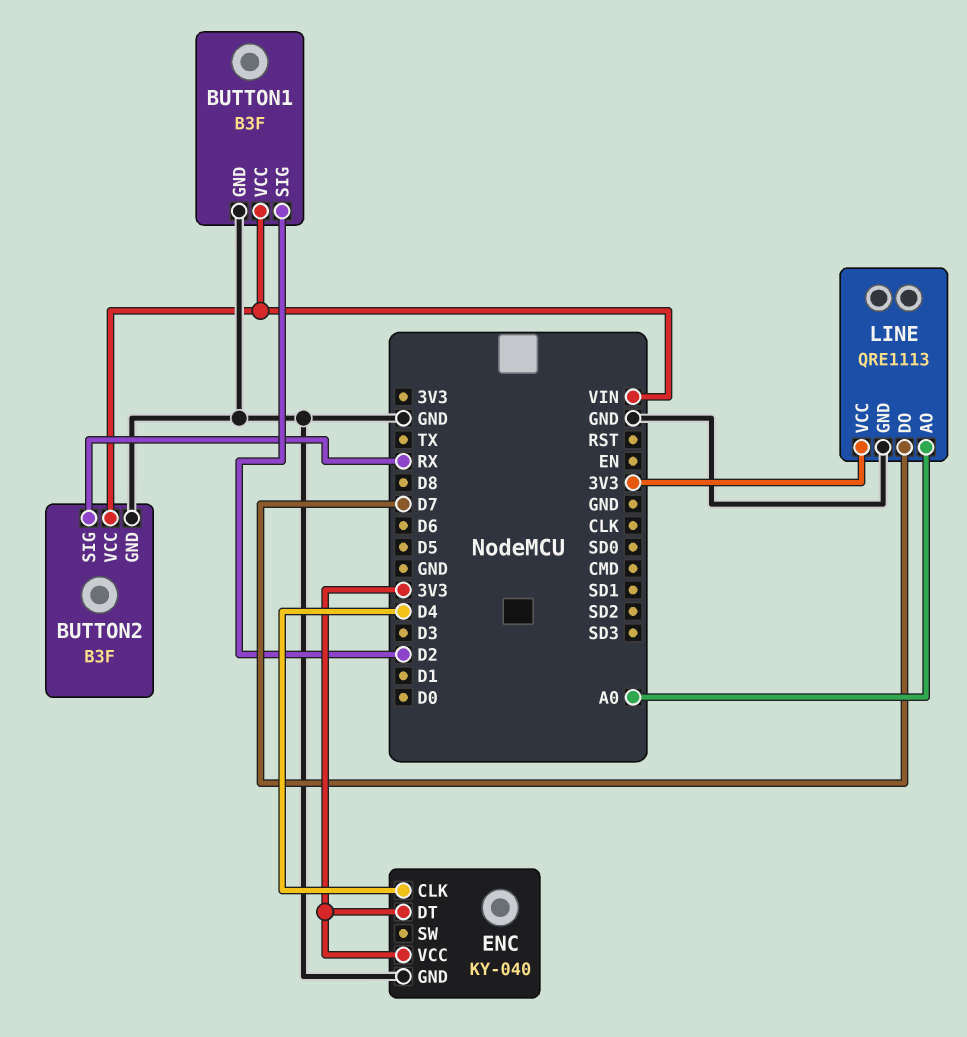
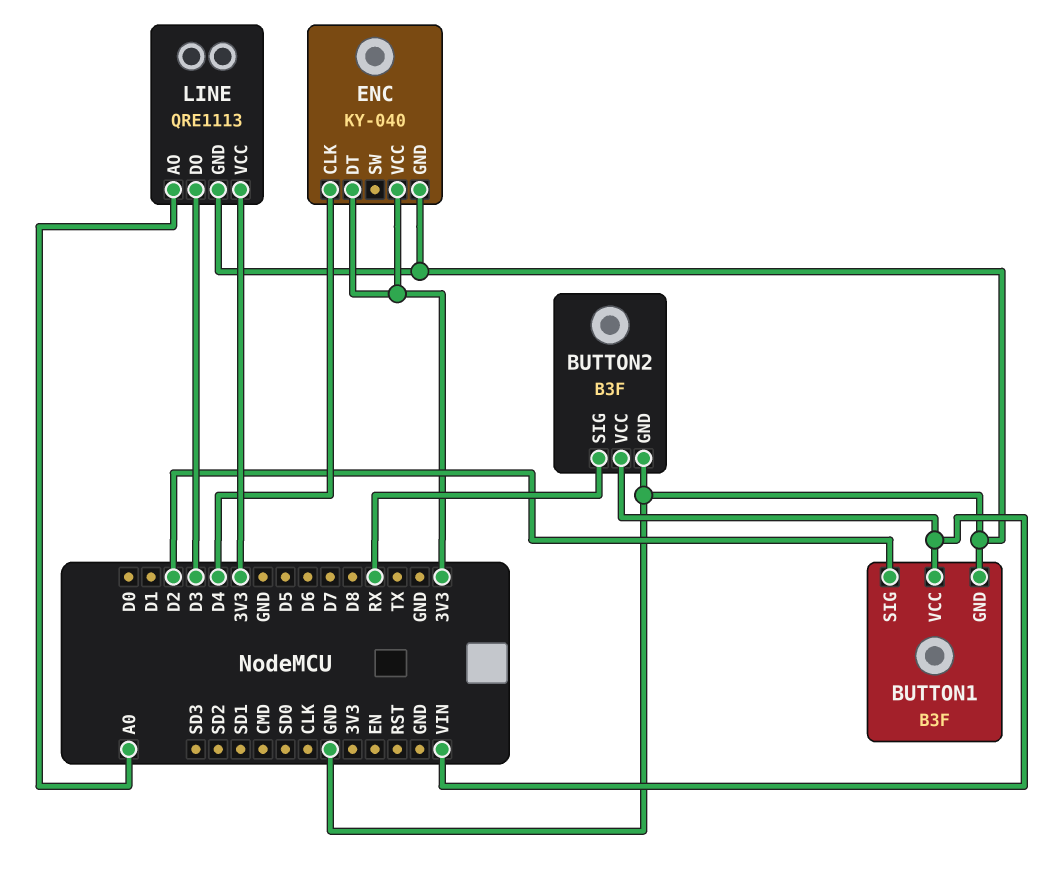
LINE pin DO: D7 -> D3

